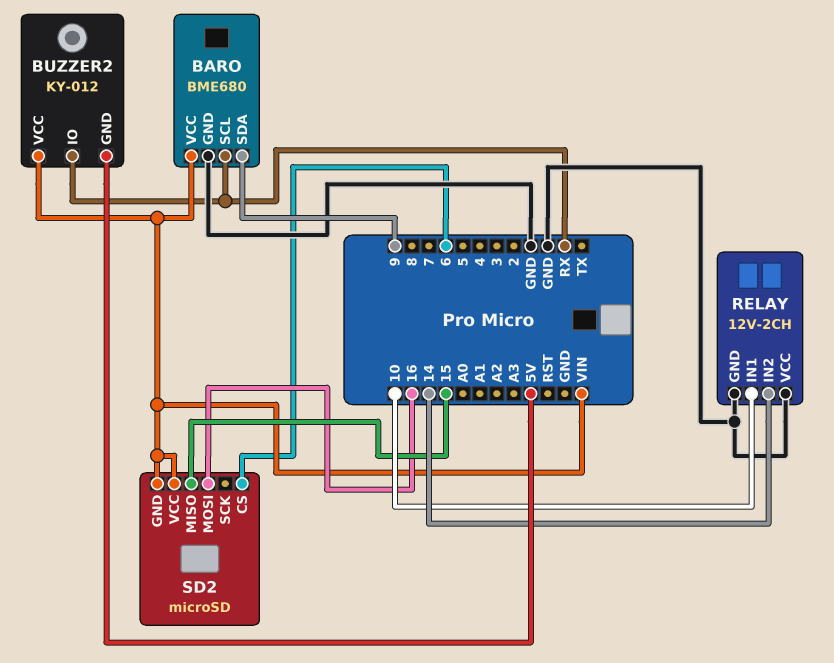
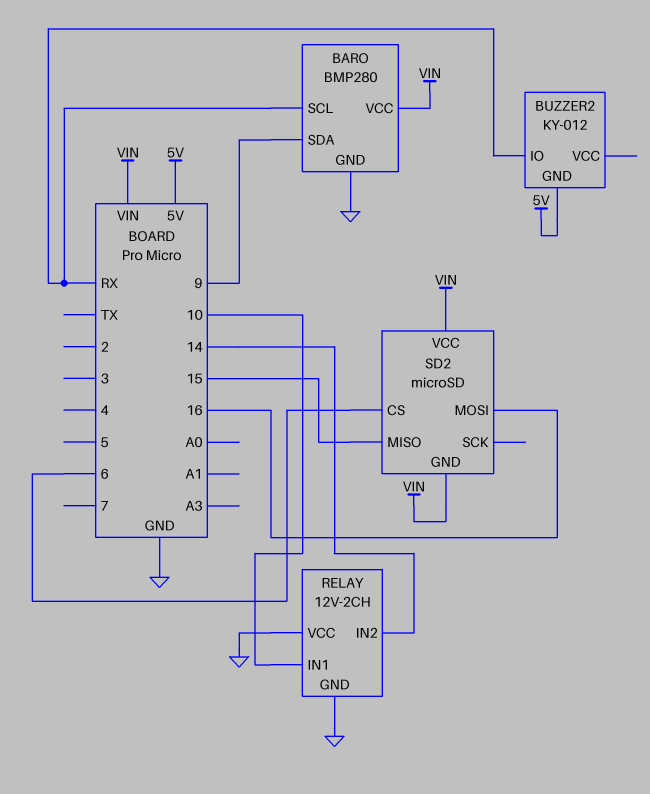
BARO: BME680 -> BMP280
BUZZER2 pin VCC: VIN -> none

